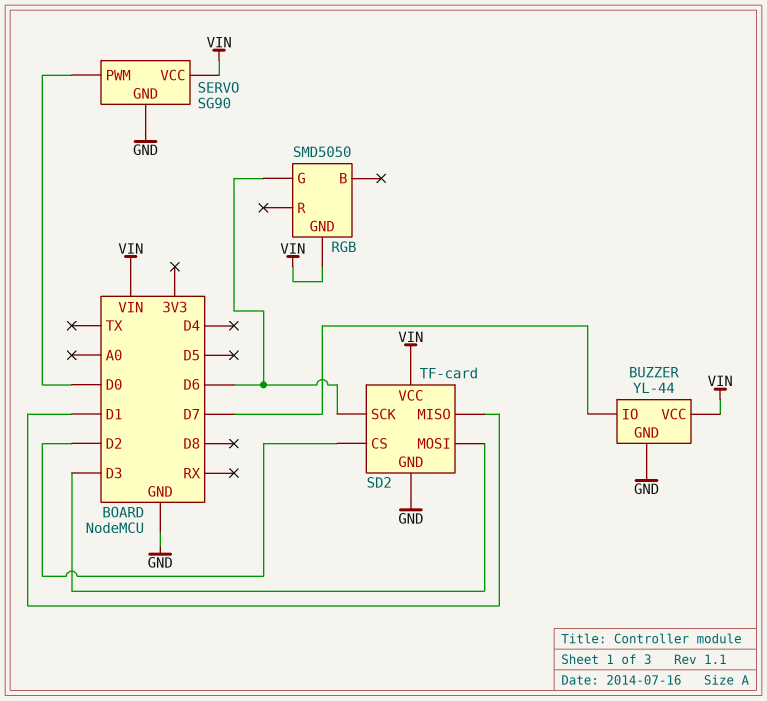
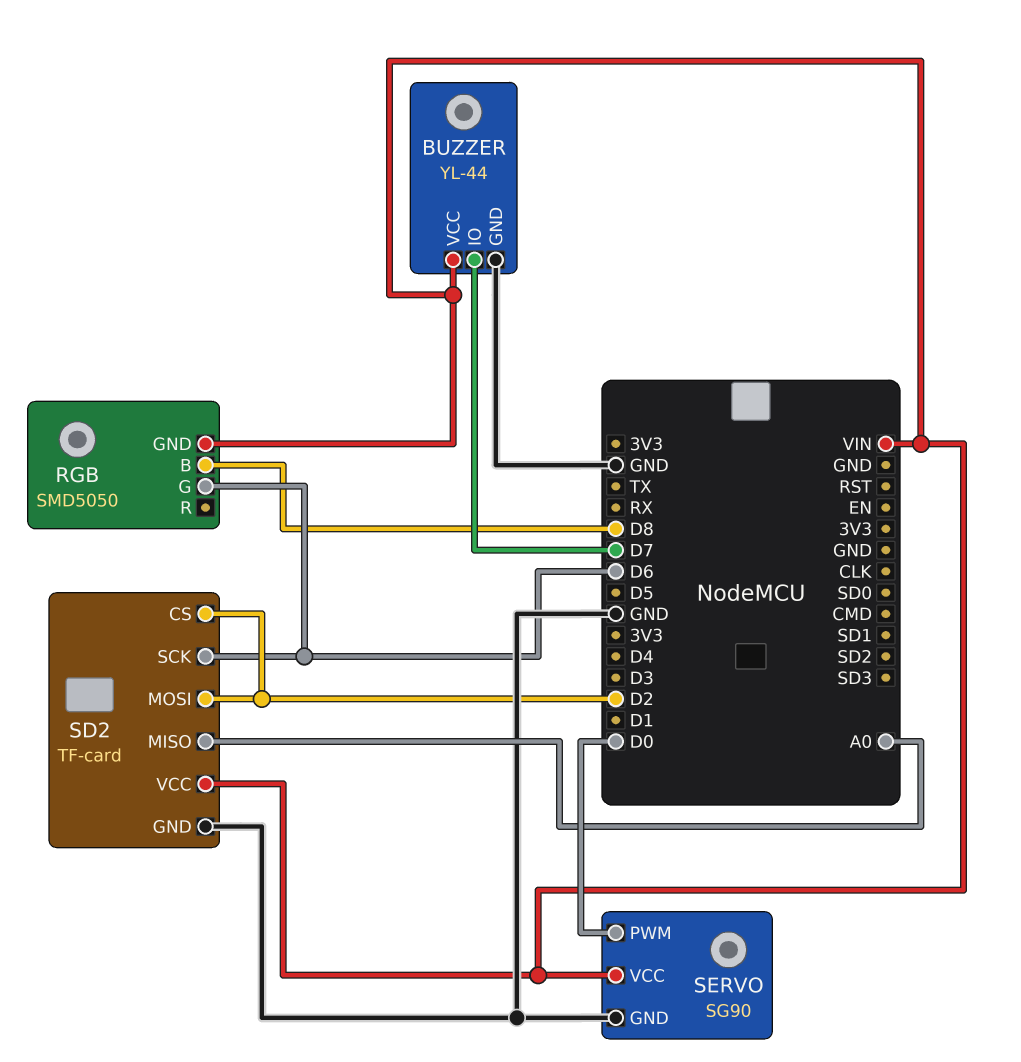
RGB pin B: none -> D8
SD2 pin MISO: D1 -> A0
SD2 pin MOSI: D3 -> D2

